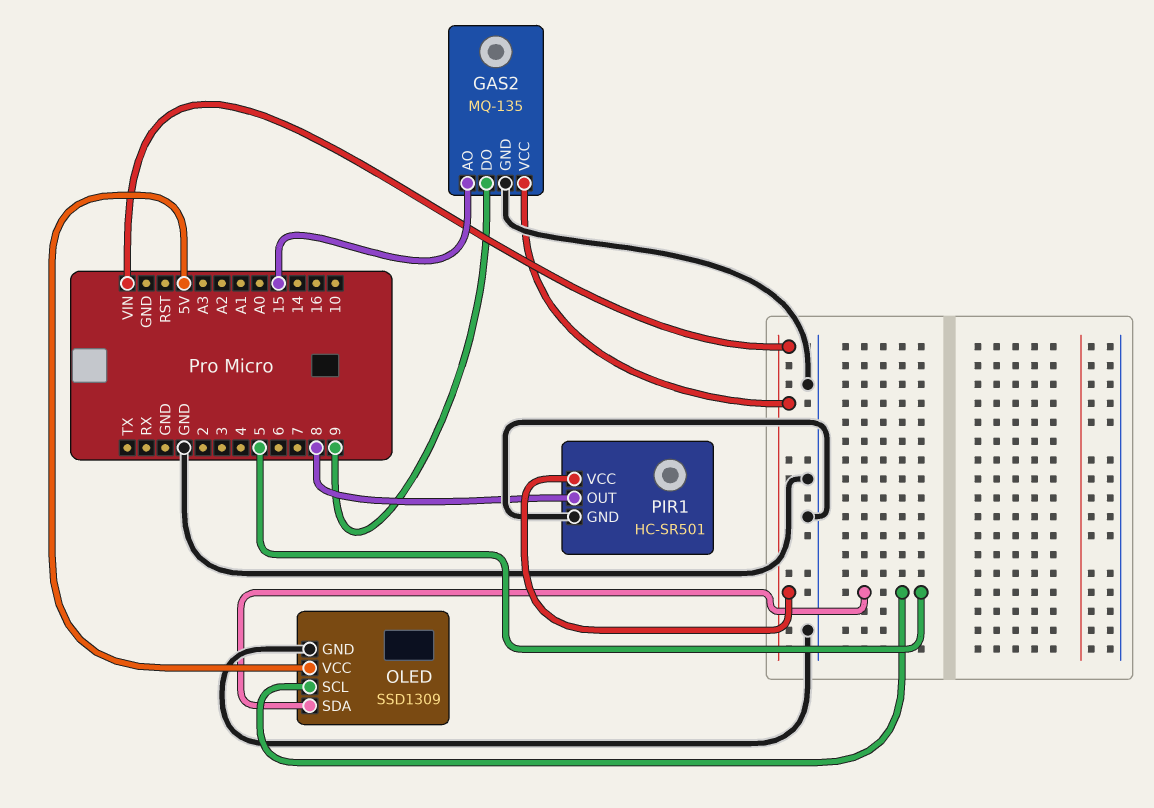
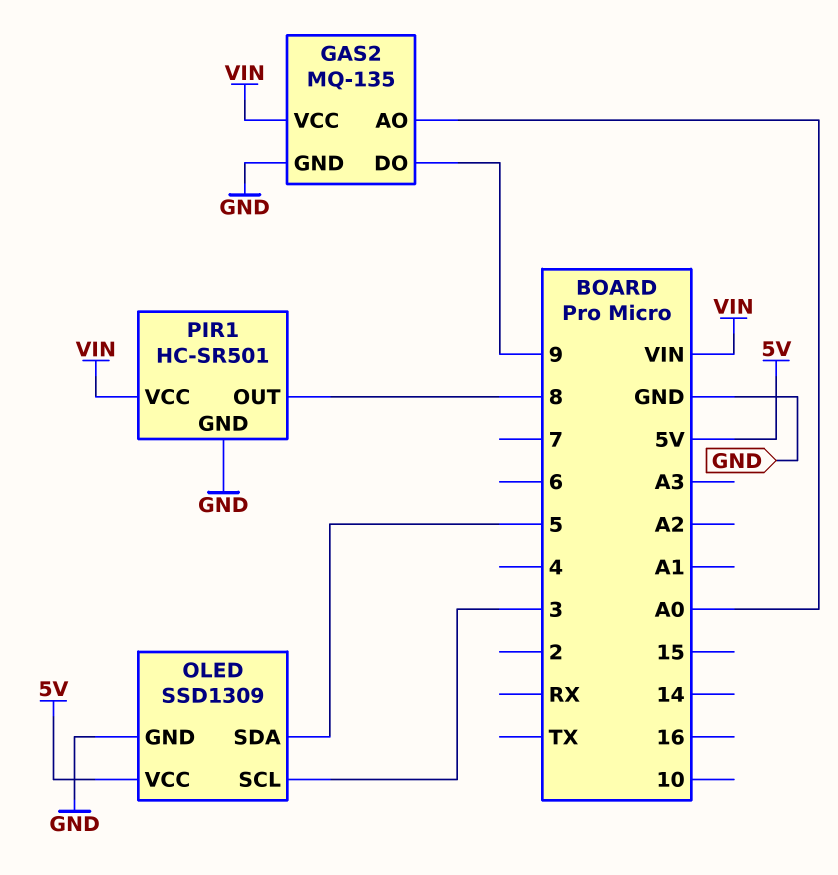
GAS2 pin AO: 15 -> A0
OLED pin SCL: 5 -> 3

